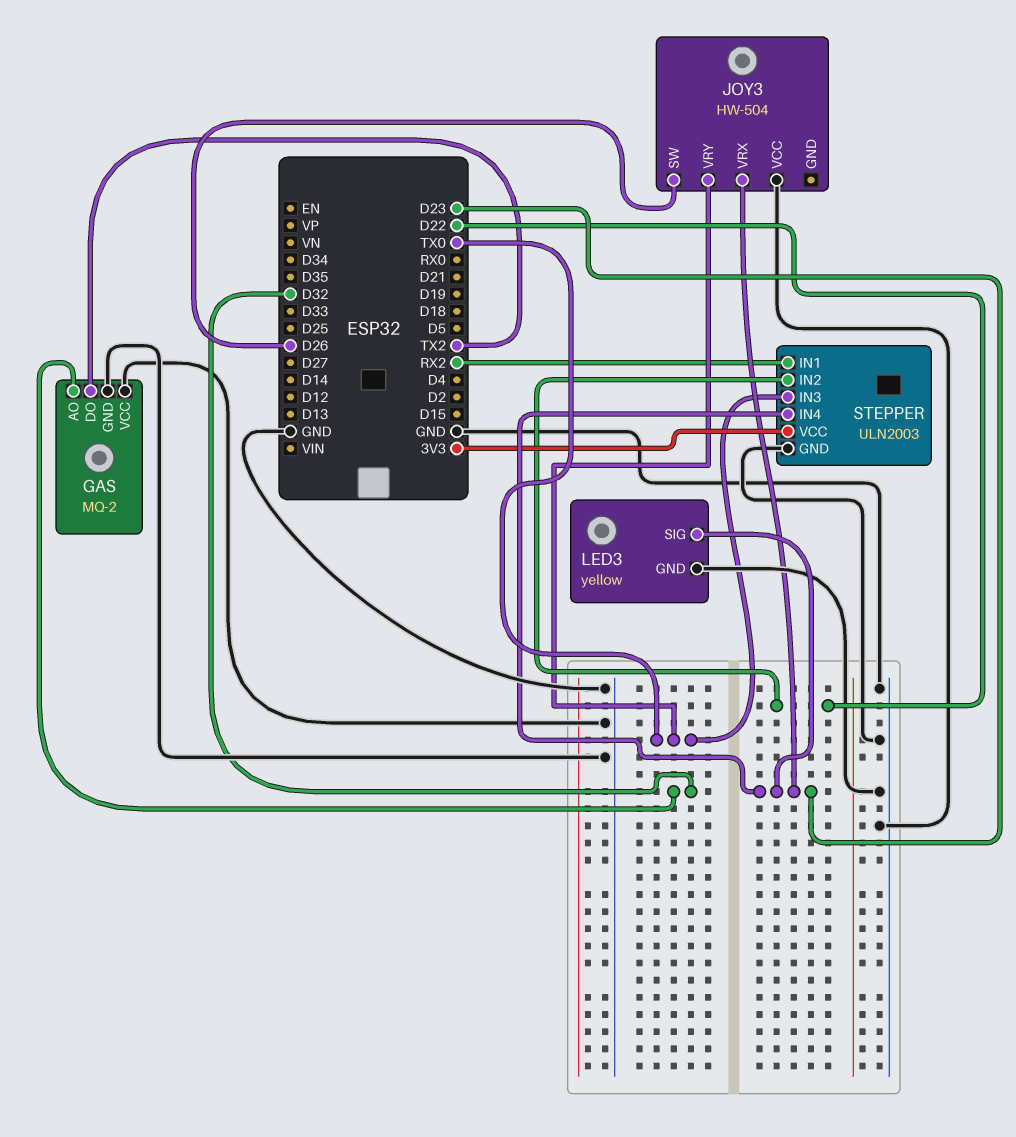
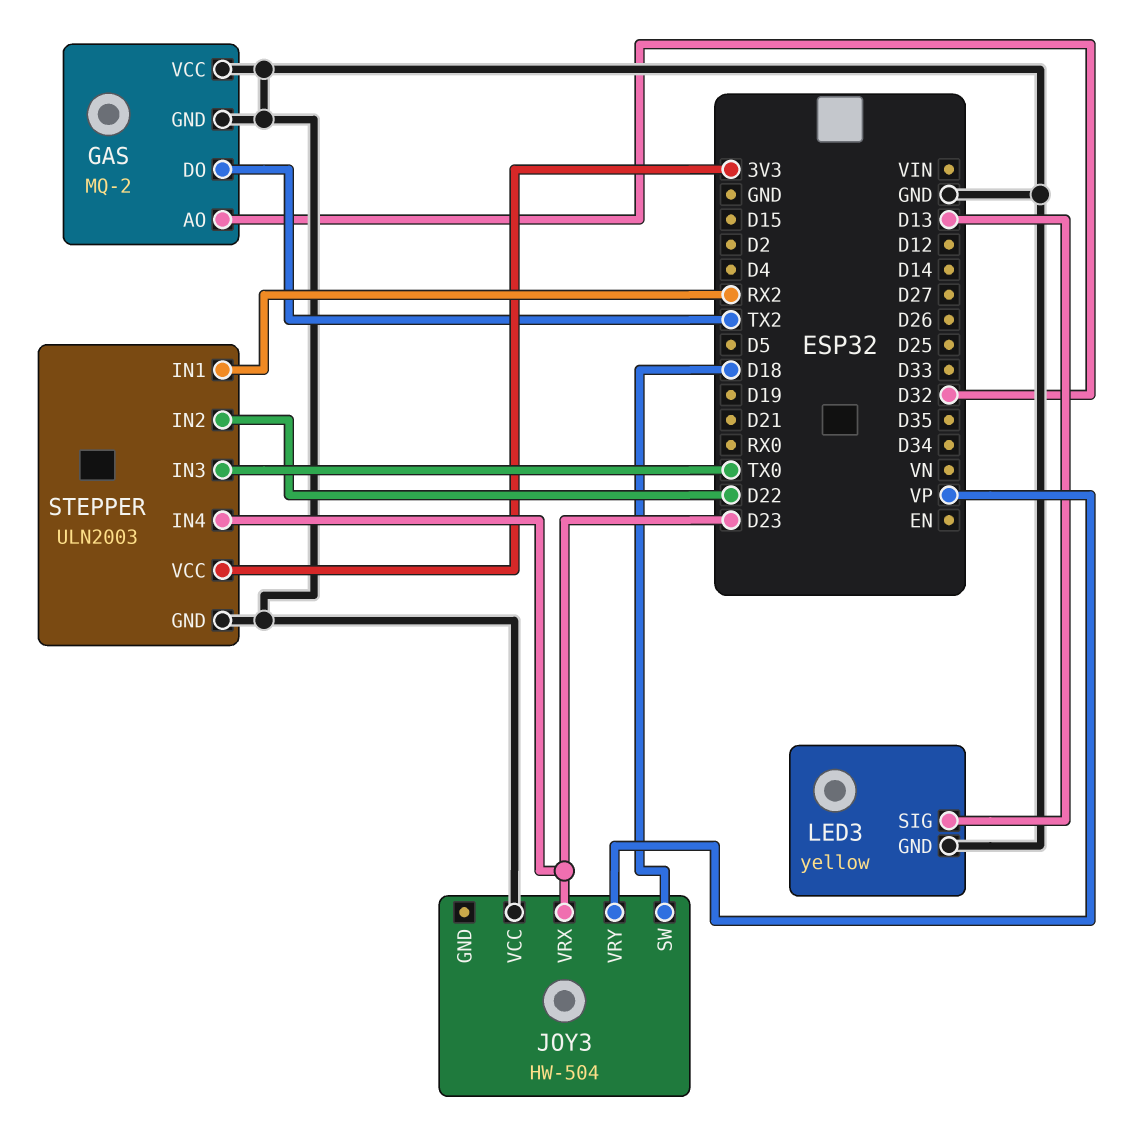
JOY3 pin SW: D26 -> D18
JOY3 pin VRY: TX0 -> VP
LED3 pin SIG: D23 -> D13

